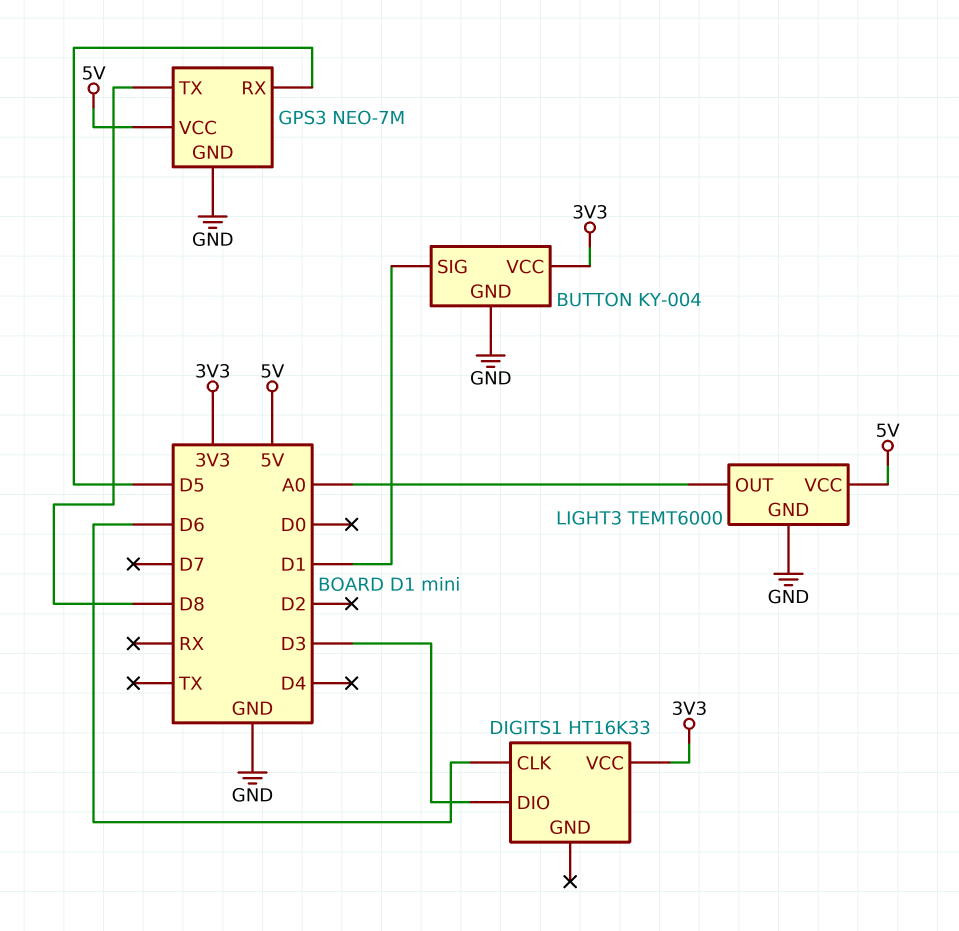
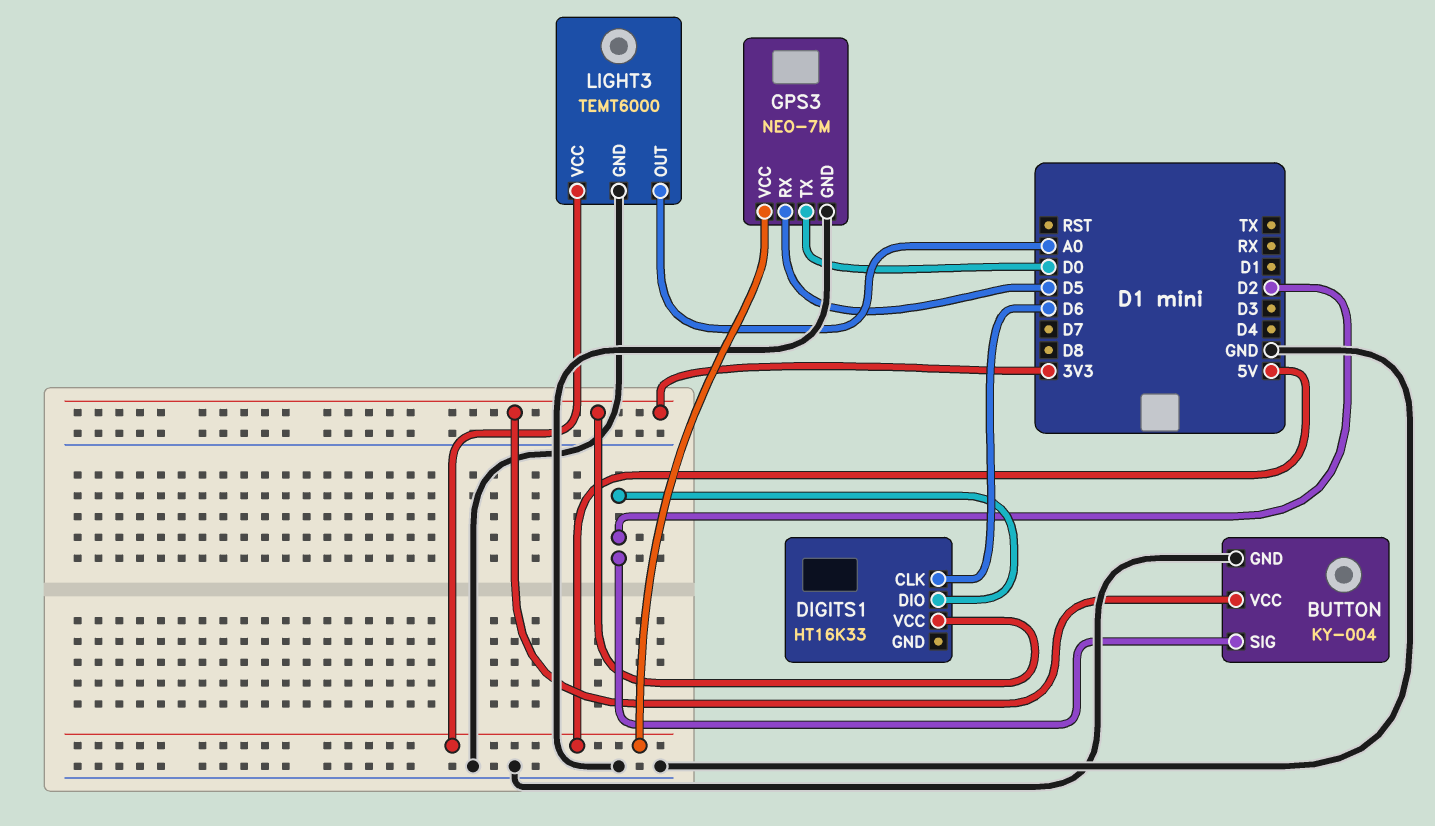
BUTTON pin SIG: D1 -> D2
DIGITS1 pin DIO: D3 -> D2
GPS3 pin TX: D8 -> D0

